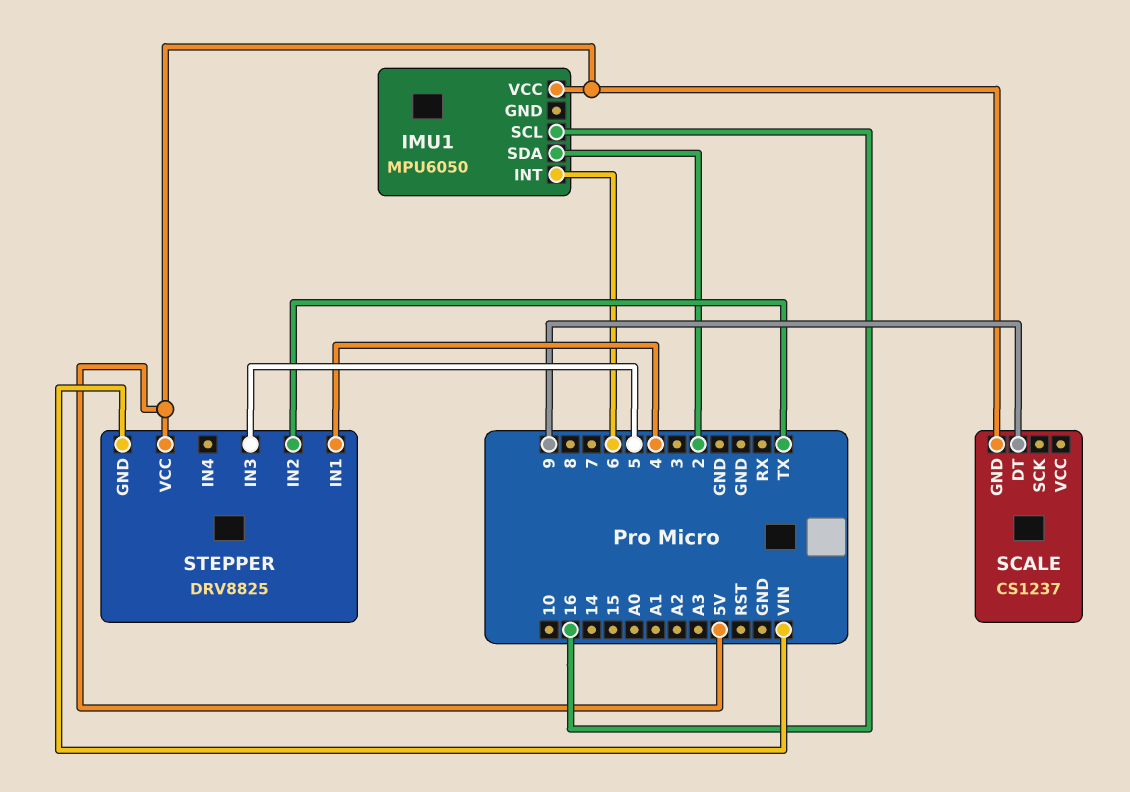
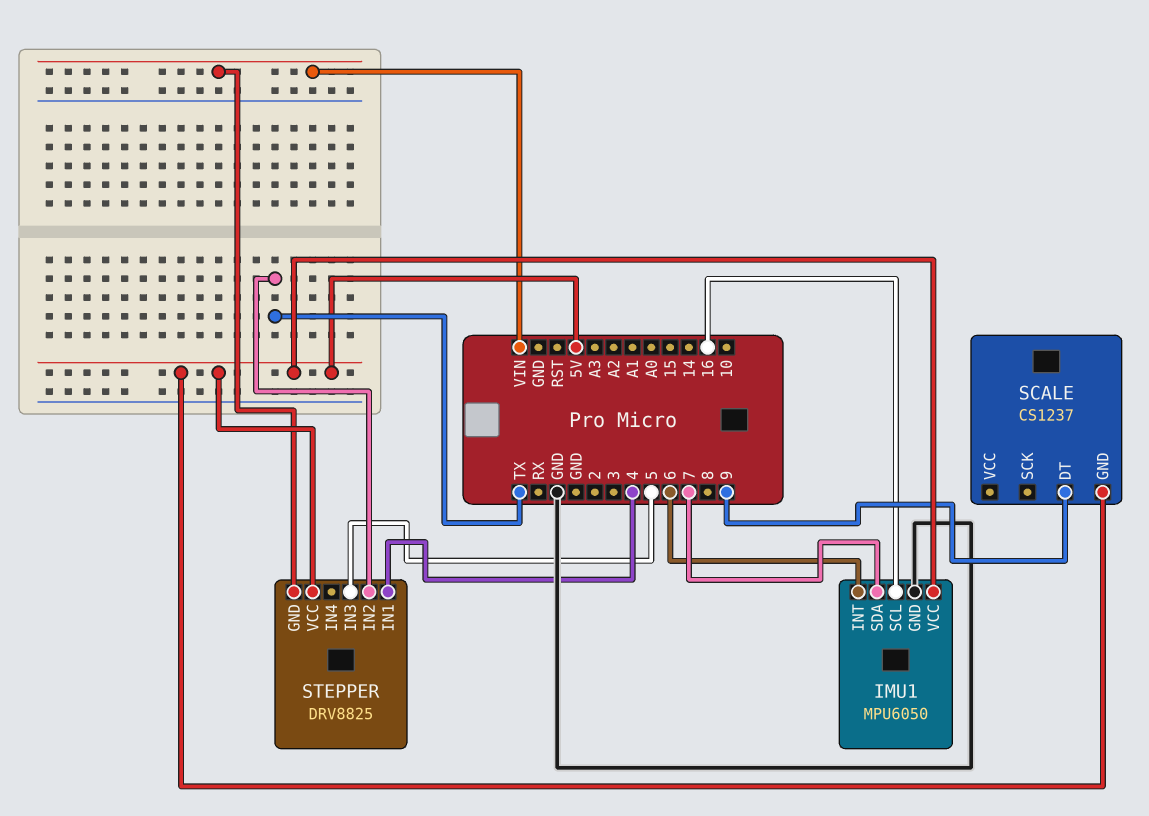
IMU1 pin GND: none -> GND
IMU1 pin SDA: 2 -> 7

